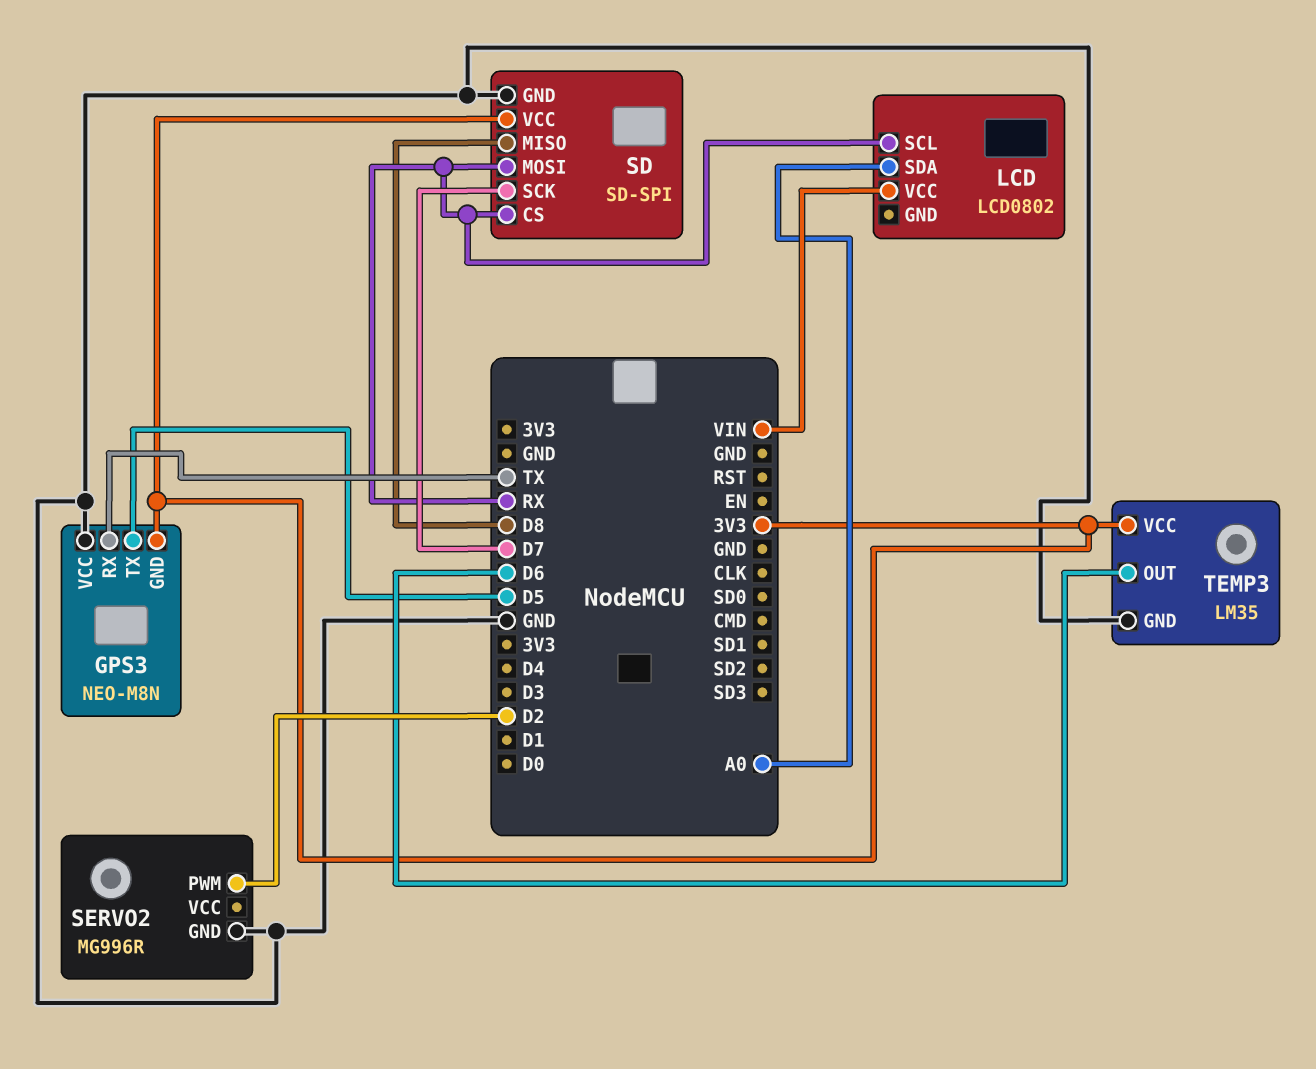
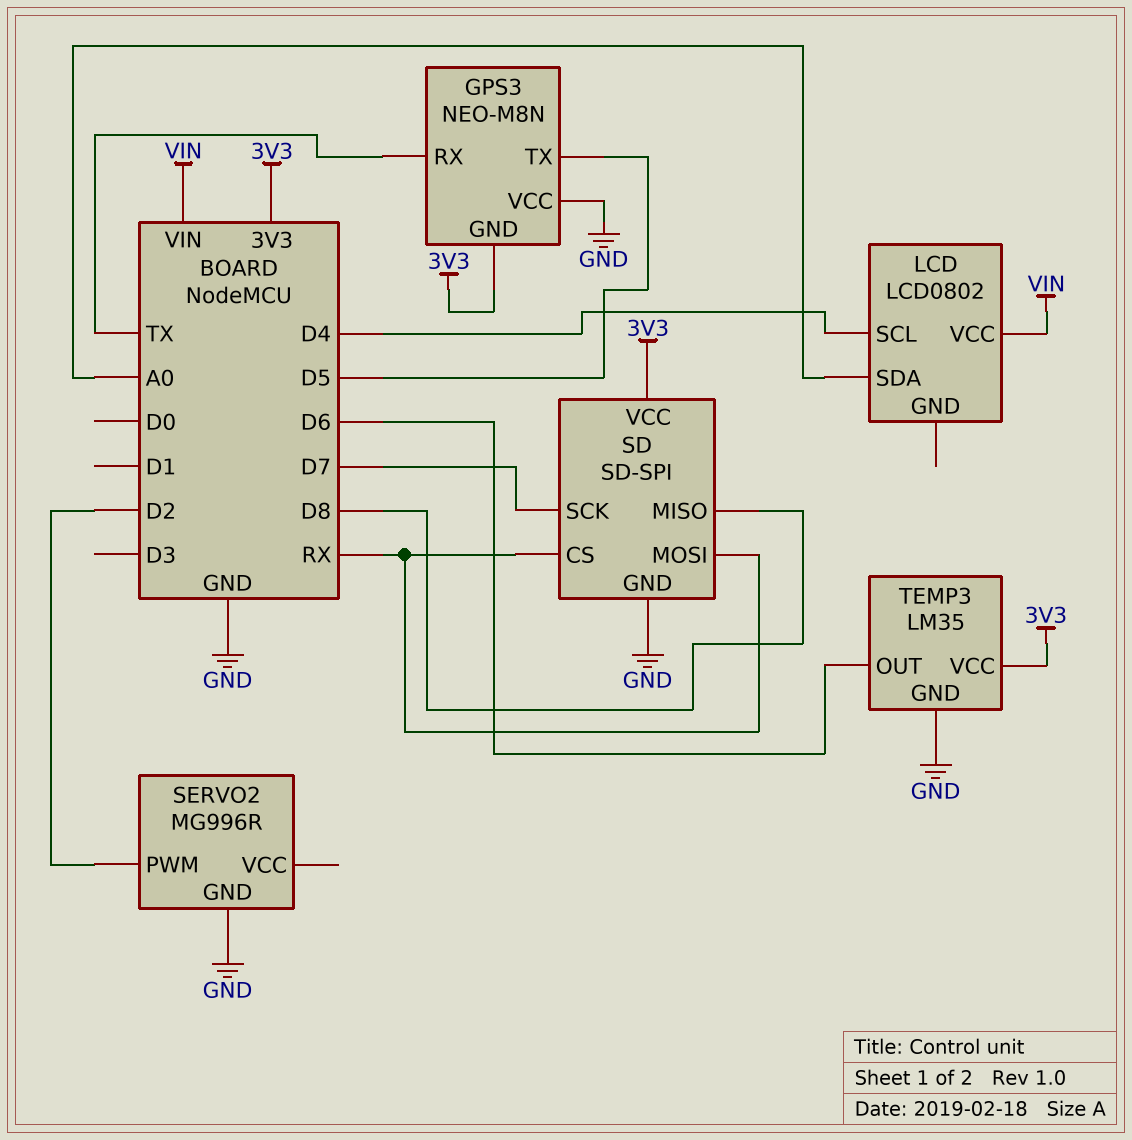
LCD pin SCL: RX -> D4

